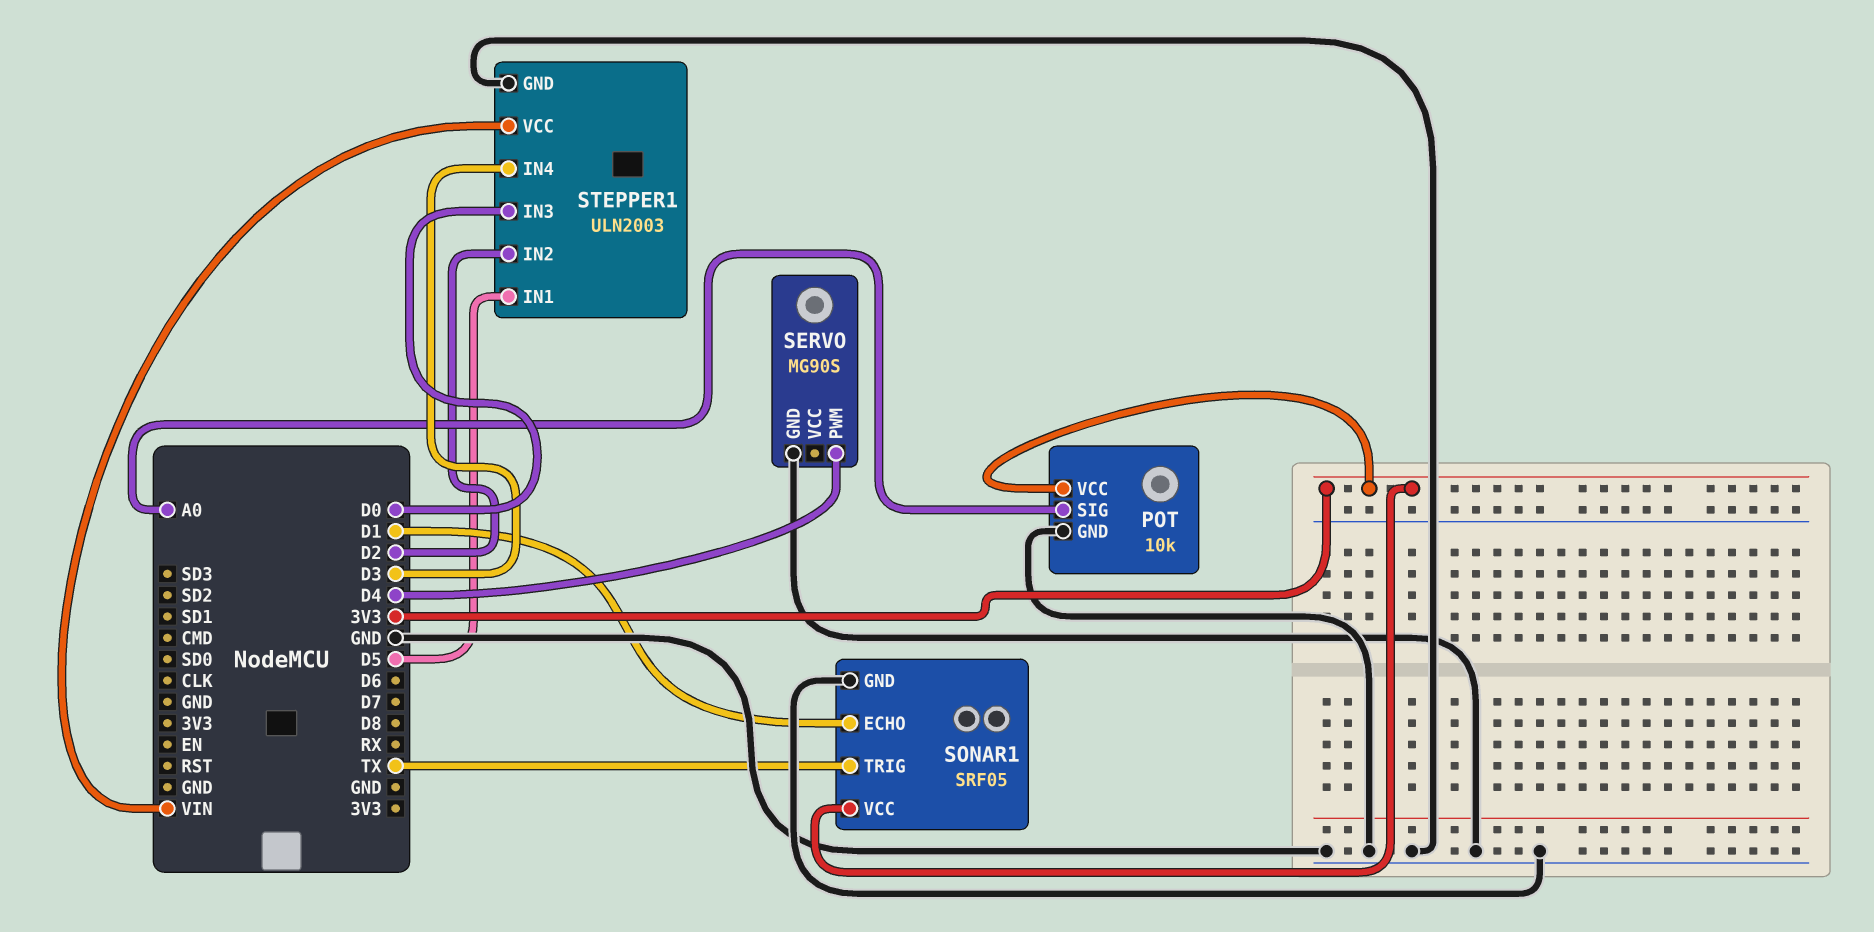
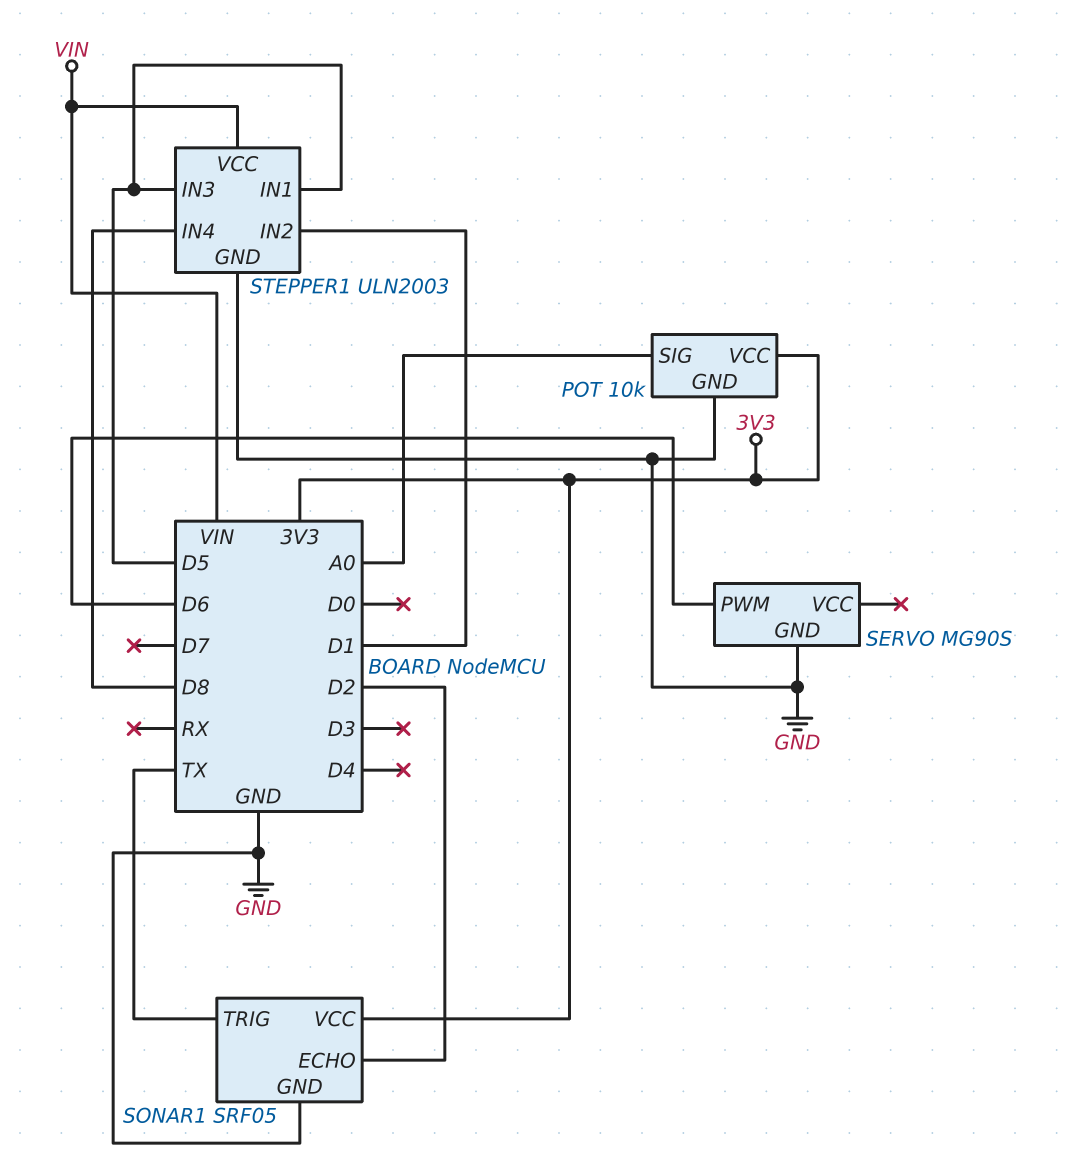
SERVO pin PWM: D4 -> D6
SONAR1 pin ECHO: D1 -> D2
STEPPER1 pin IN2: D2 -> D1
STEPPER1 pin IN3: D0 -> D5
STEPPER1 pin IN4: D3 -> D8

